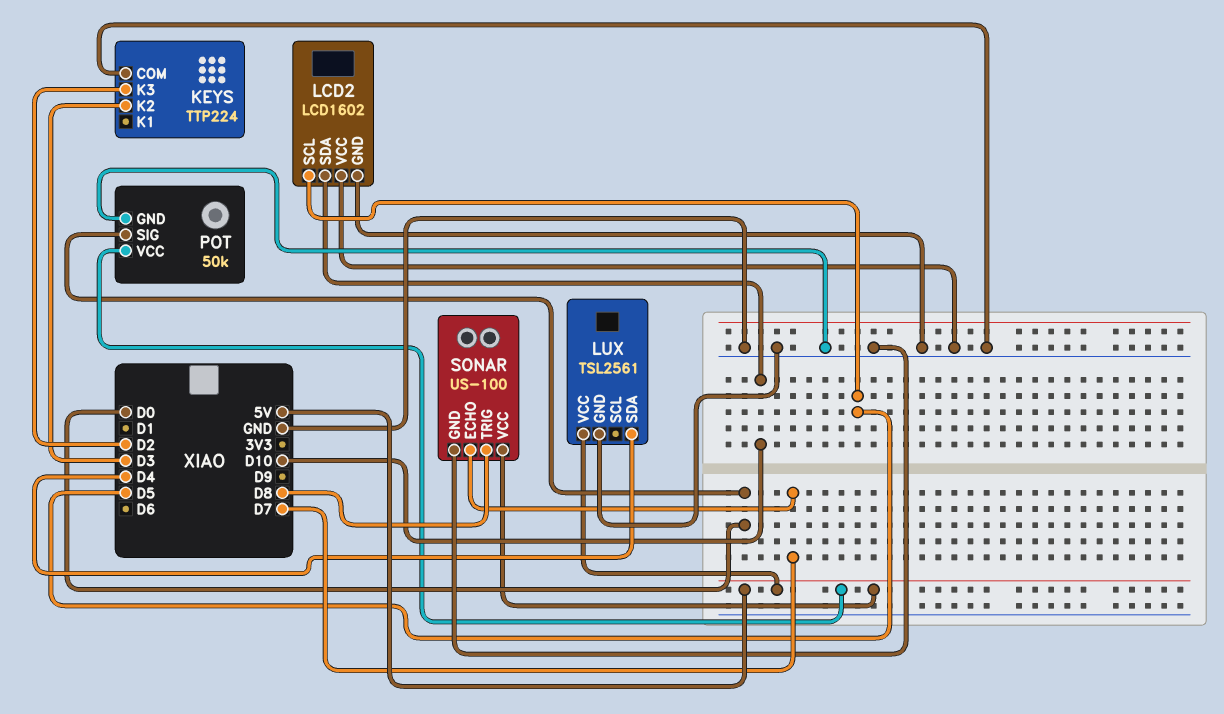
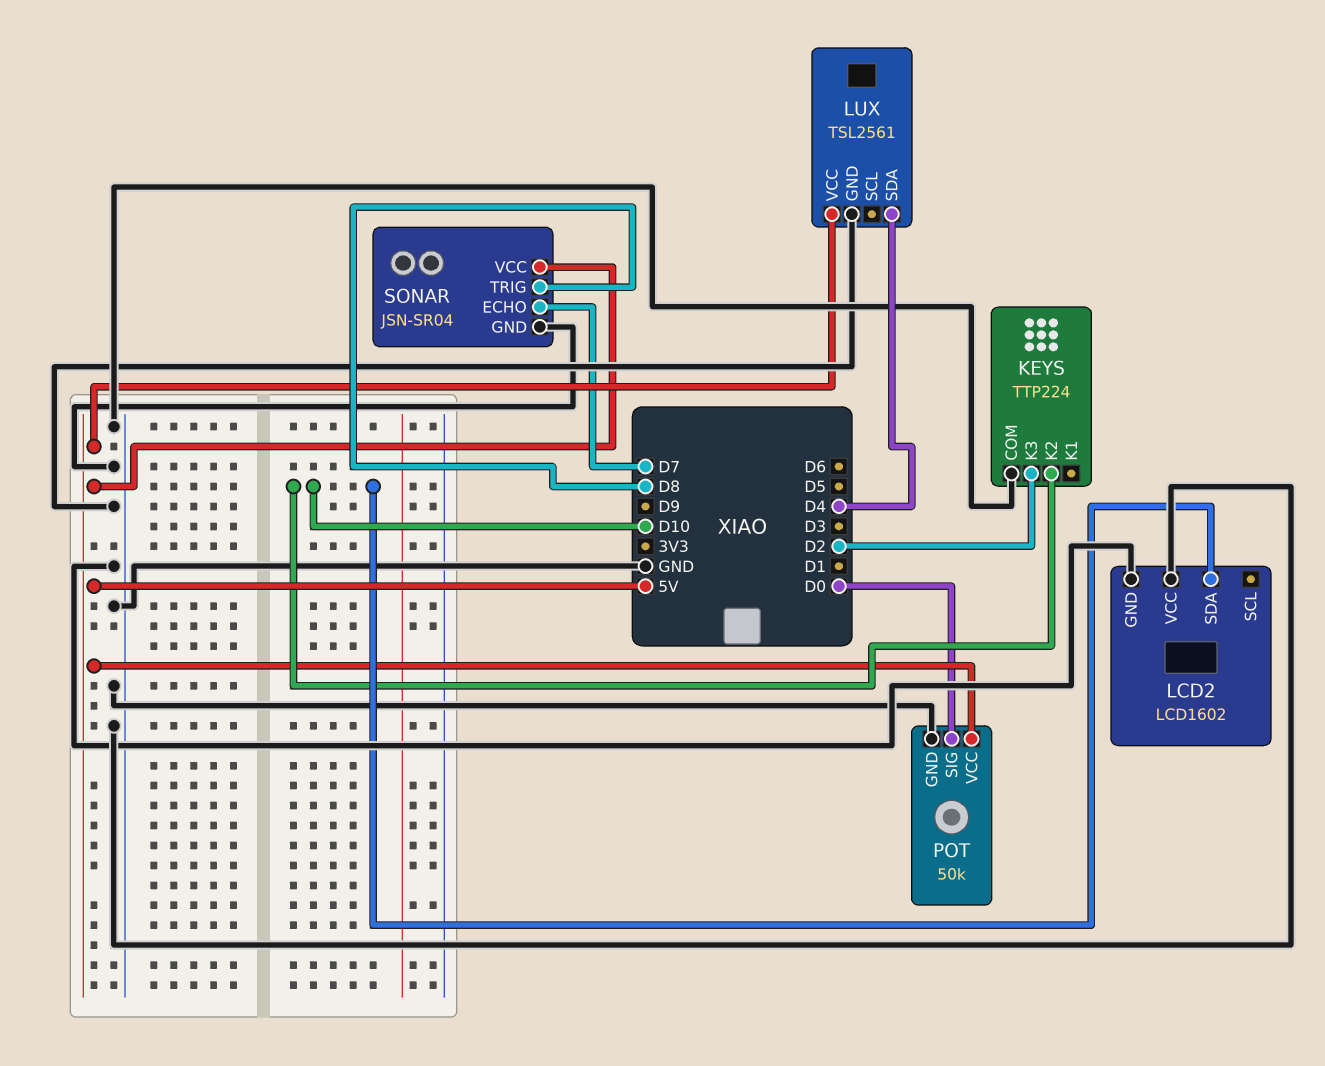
KEYS pin K2: D3 -> D10
LCD2 pin SCL: D5 -> none
SONAR: US-100 -> JSN-SR04

